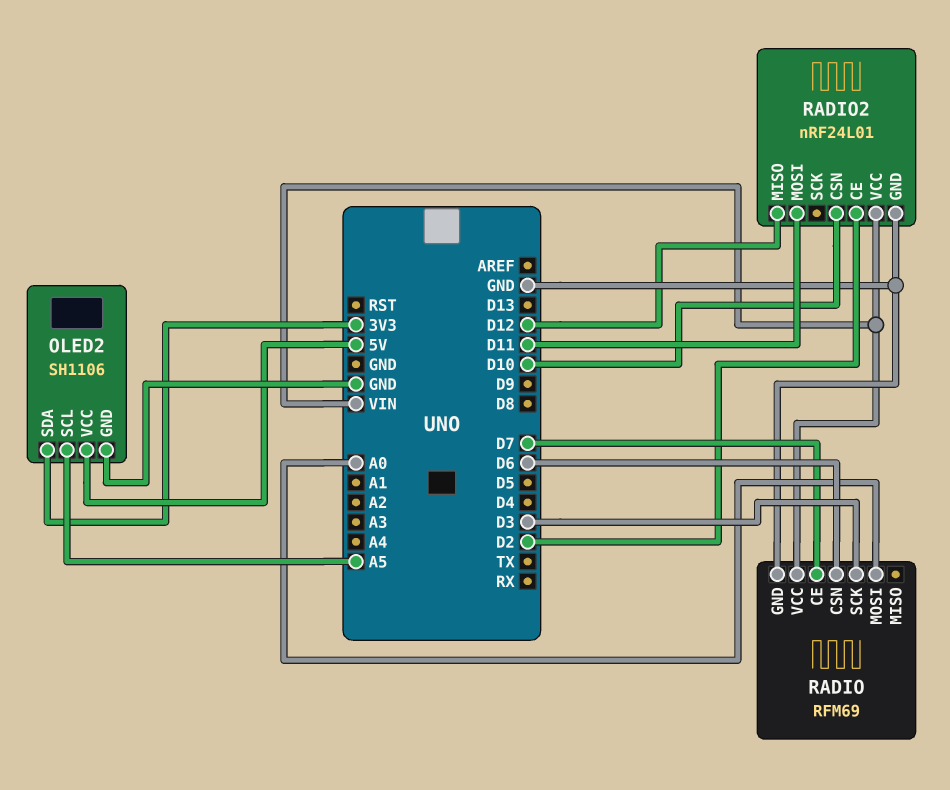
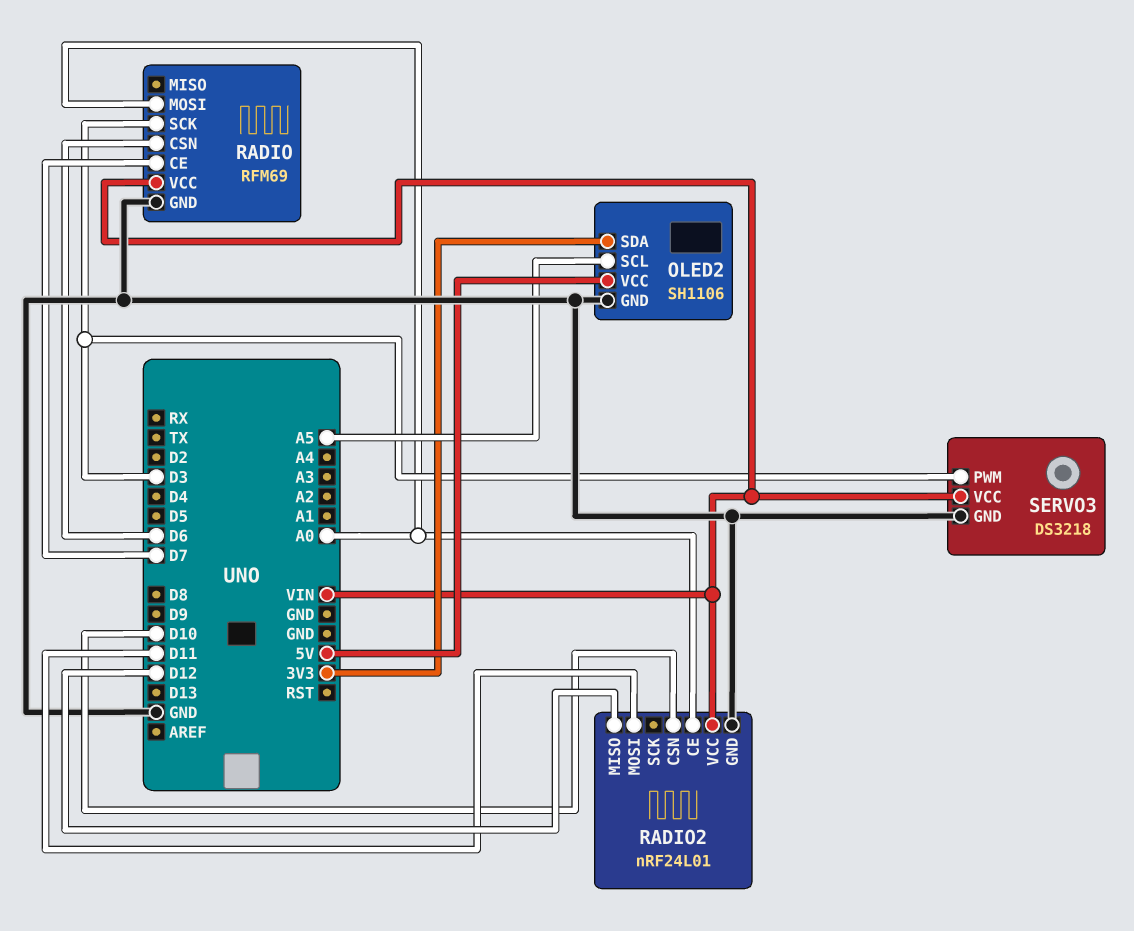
RADIO2 pin CE: D2 -> A0
SERVO3: none -> DS3218
SERVO3 pin GND: none -> GND
SERVO3 pin PWM: none -> D3
SERVO3 pin VCC: none -> VIN

